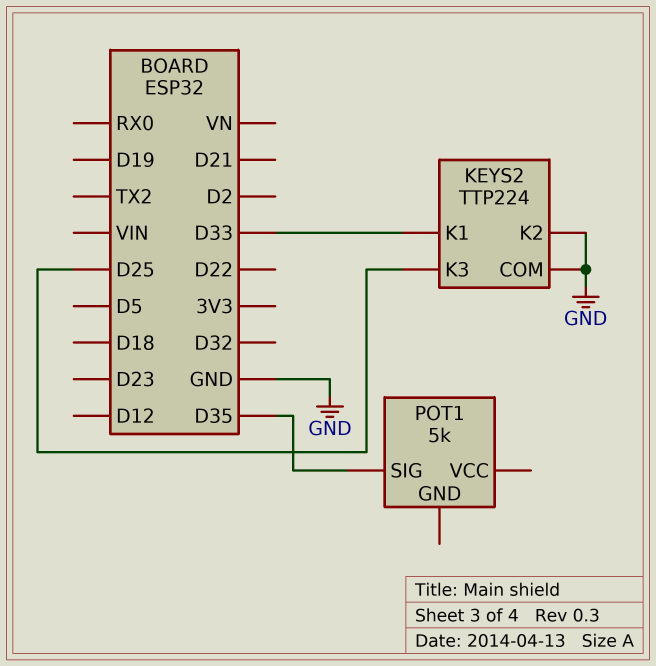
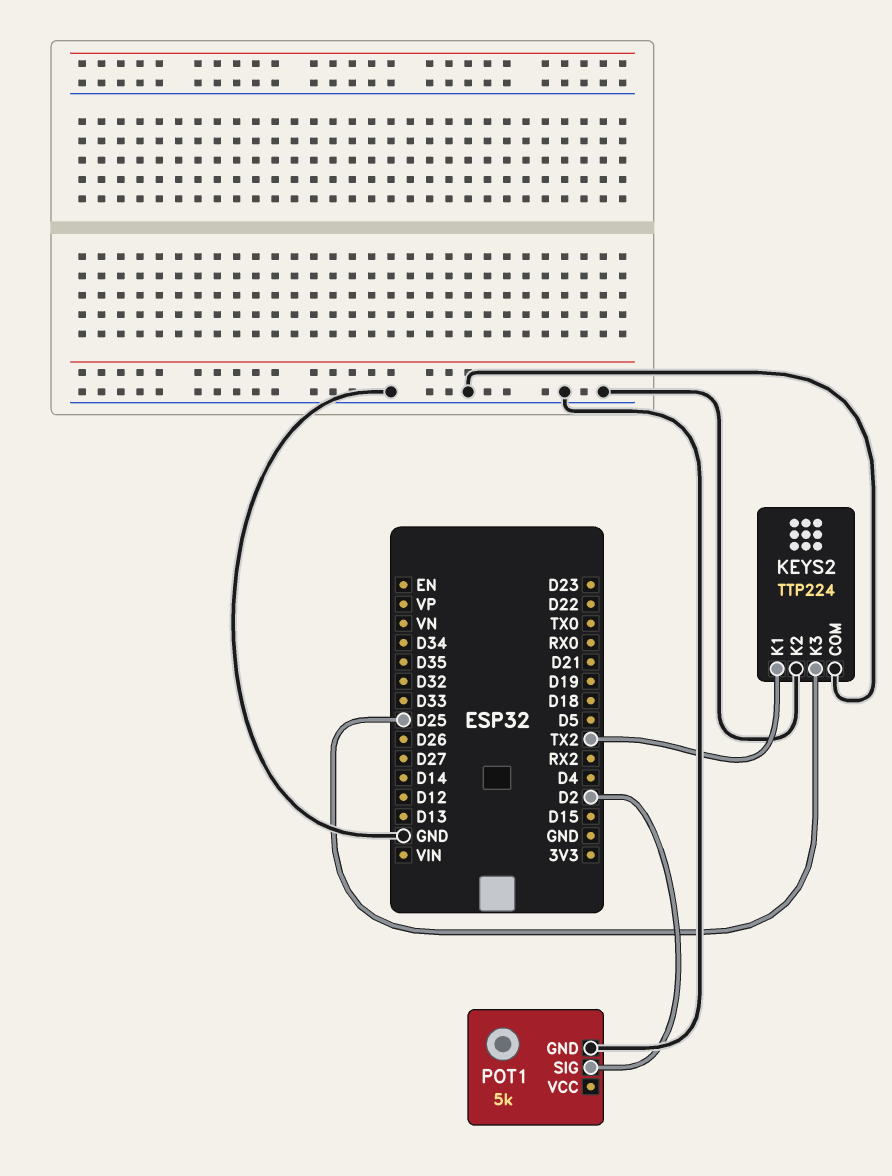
KEYS2 pin K1: D33 -> TX2
POT1 pin GND: none -> GND
POT1 pin SIG: D35 -> D2

